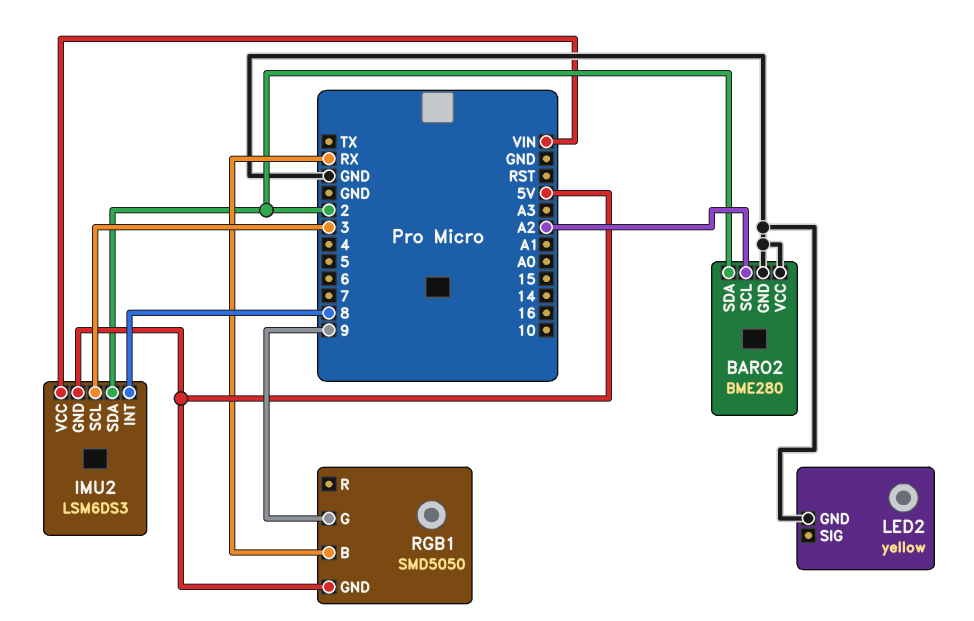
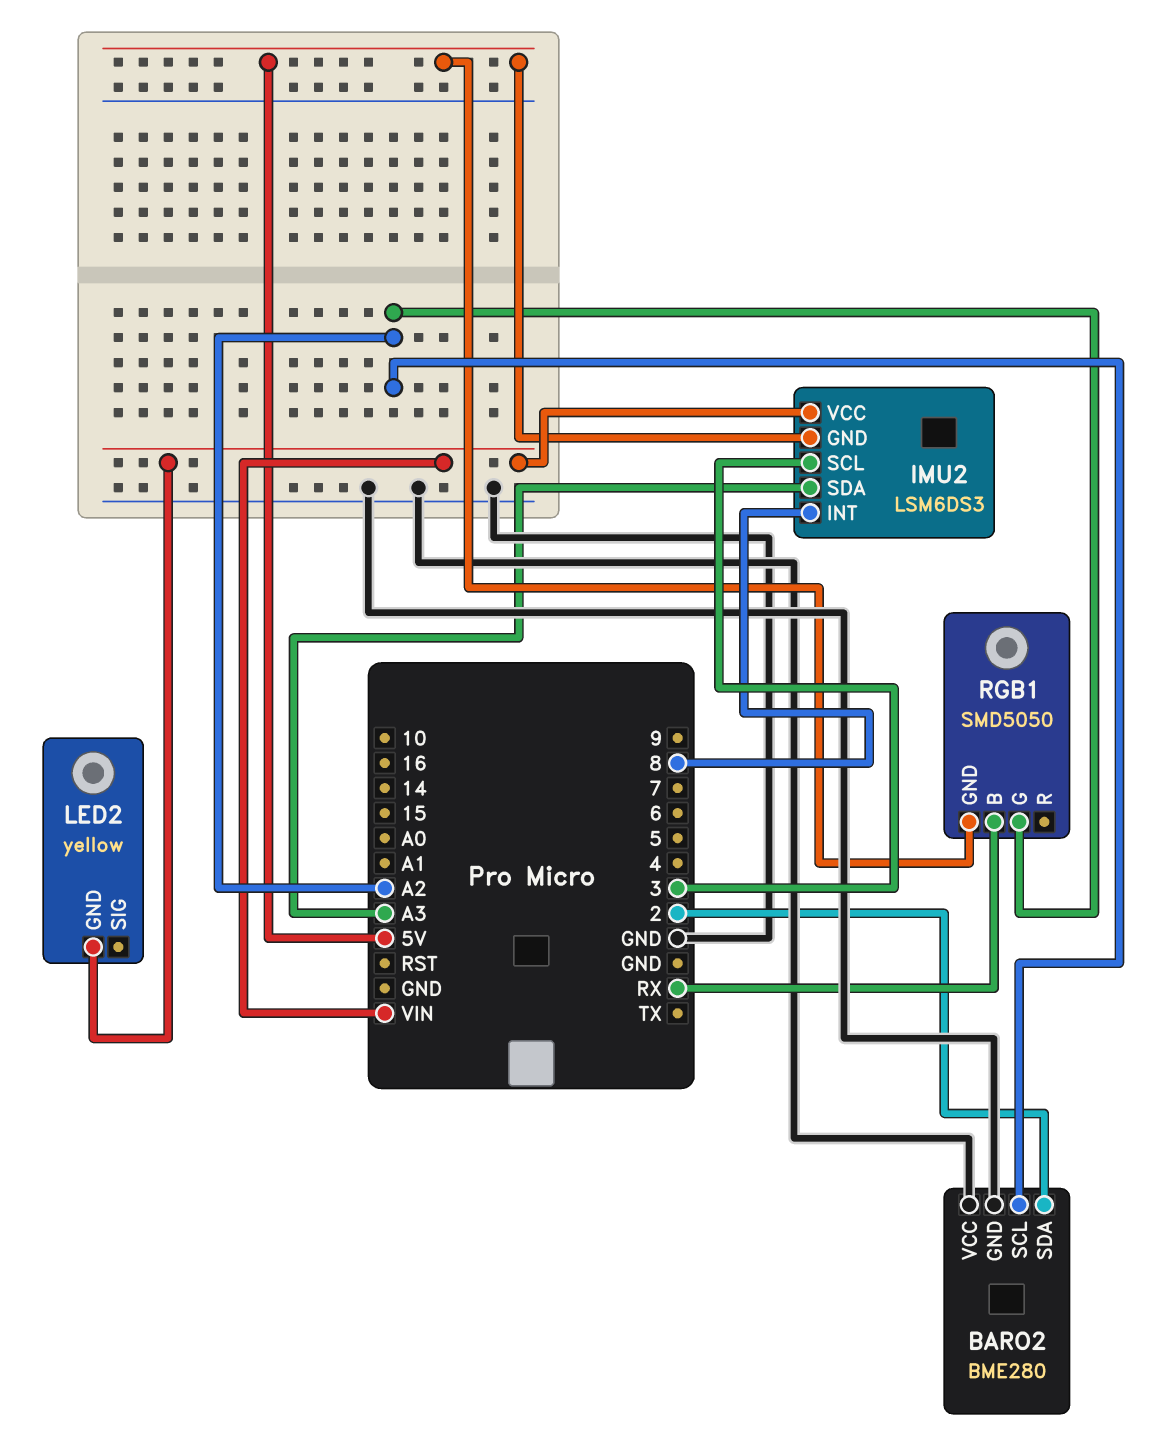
IMU2 pin SDA: 2 -> A3
LED2 pin GND: GND -> VIN
RGB1 pin G: 9 -> A2

